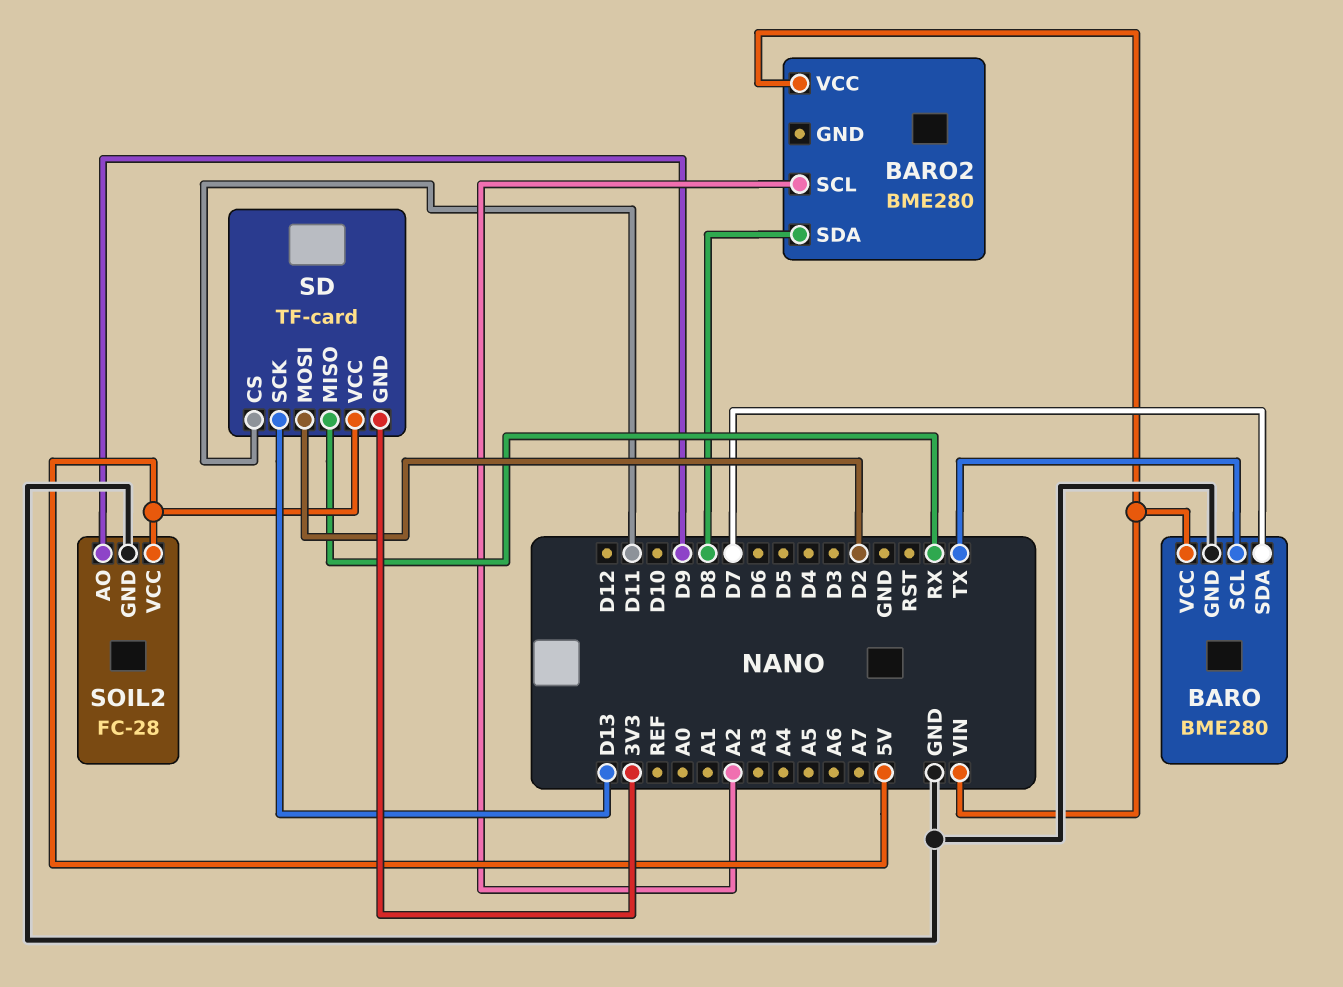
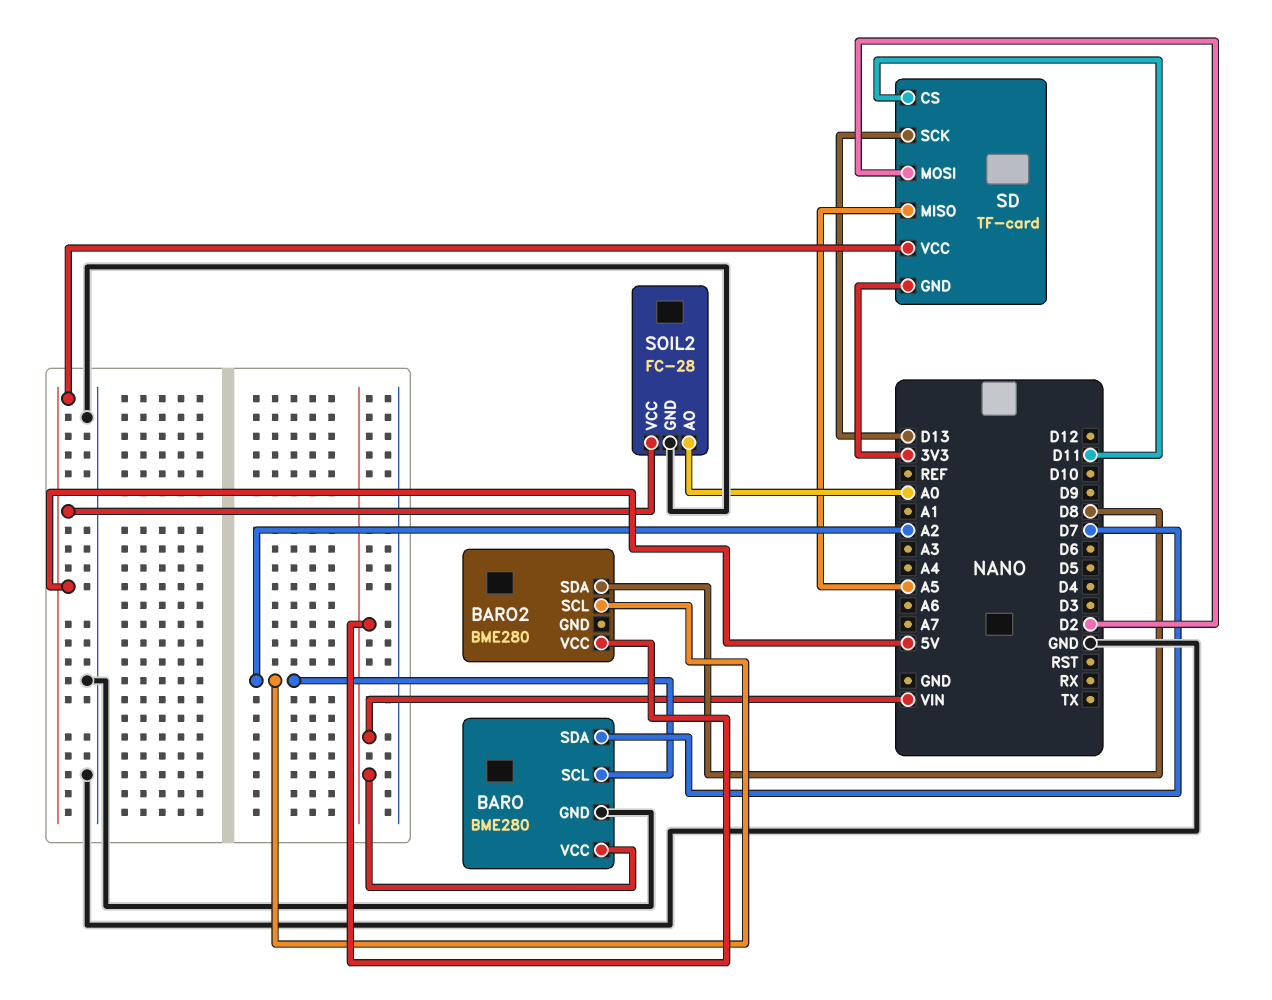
BARO pin SCL: TX -> A2
SD pin MISO: RX -> A5
SOIL2 pin AO: D9 -> A0

